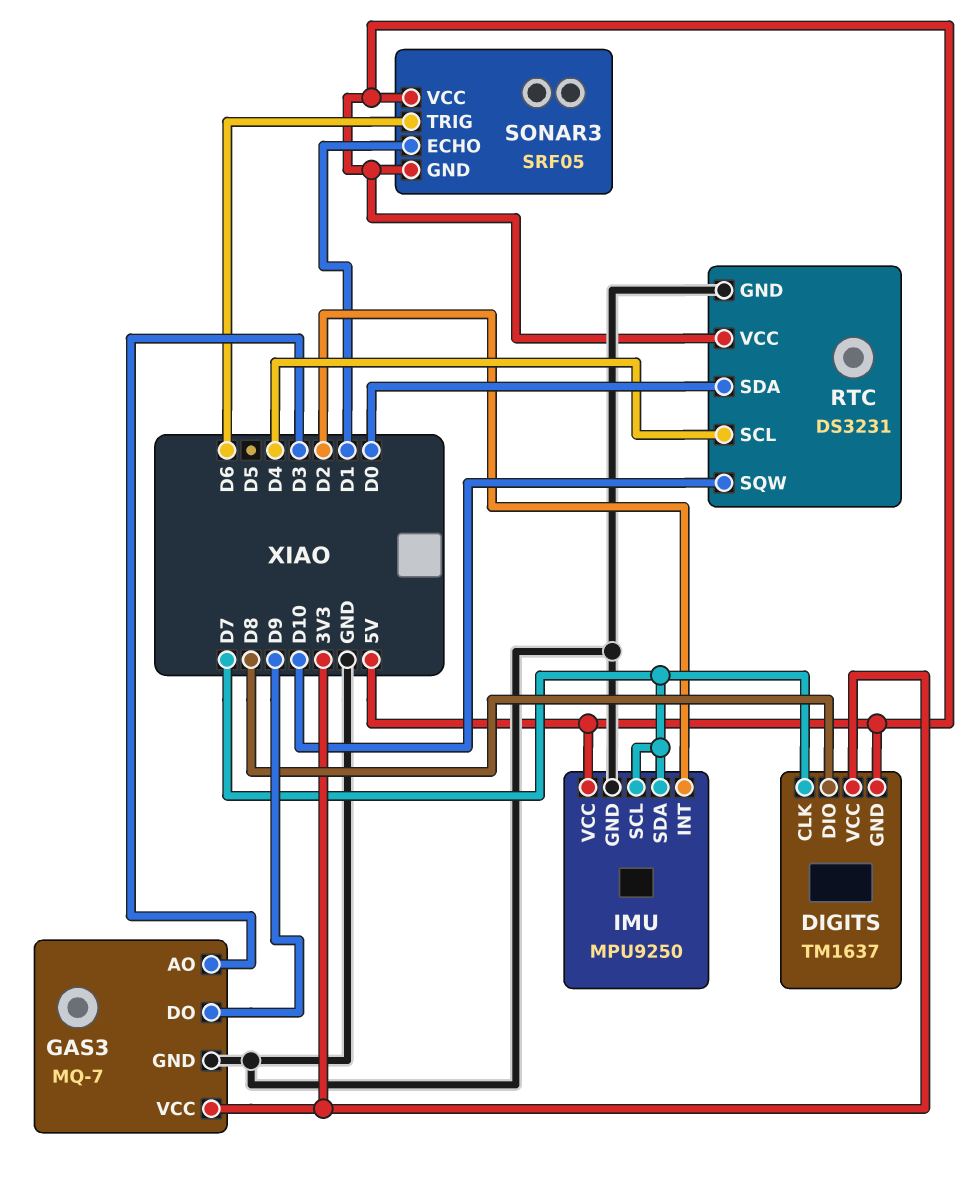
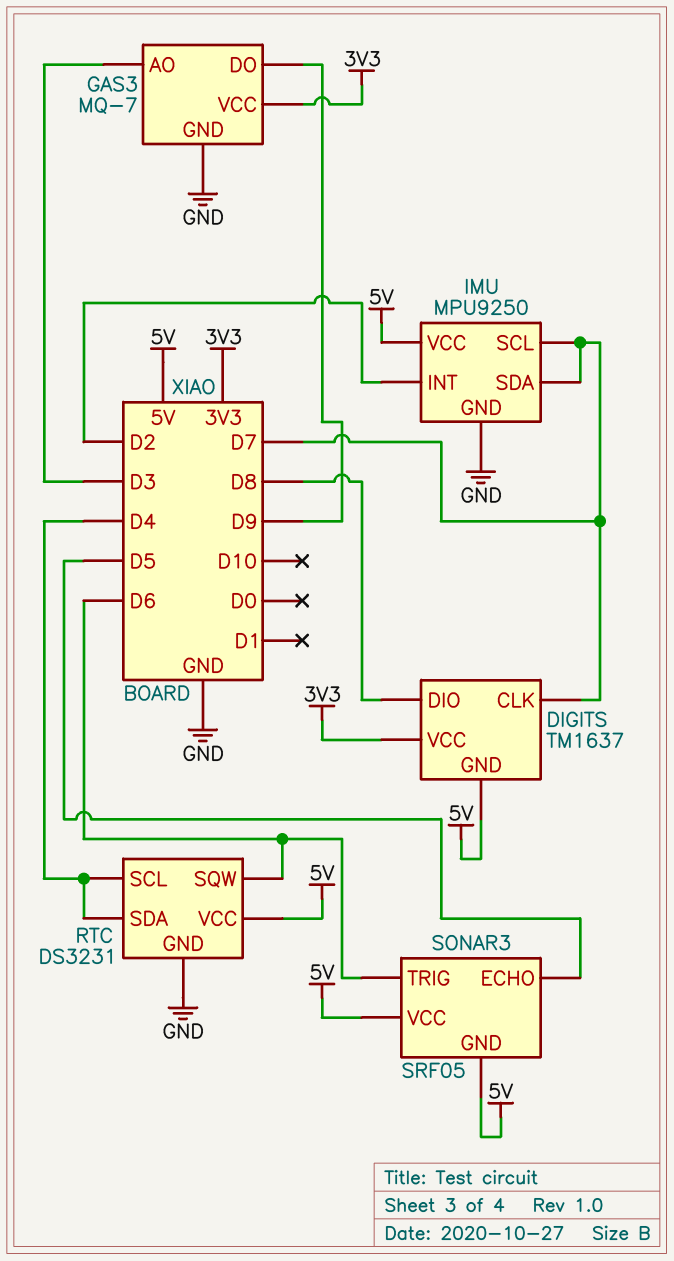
RTC pin SDA: D0 -> D4
RTC pin SQW: D10 -> D6
SONAR3 pin ECHO: D1 -> D5

